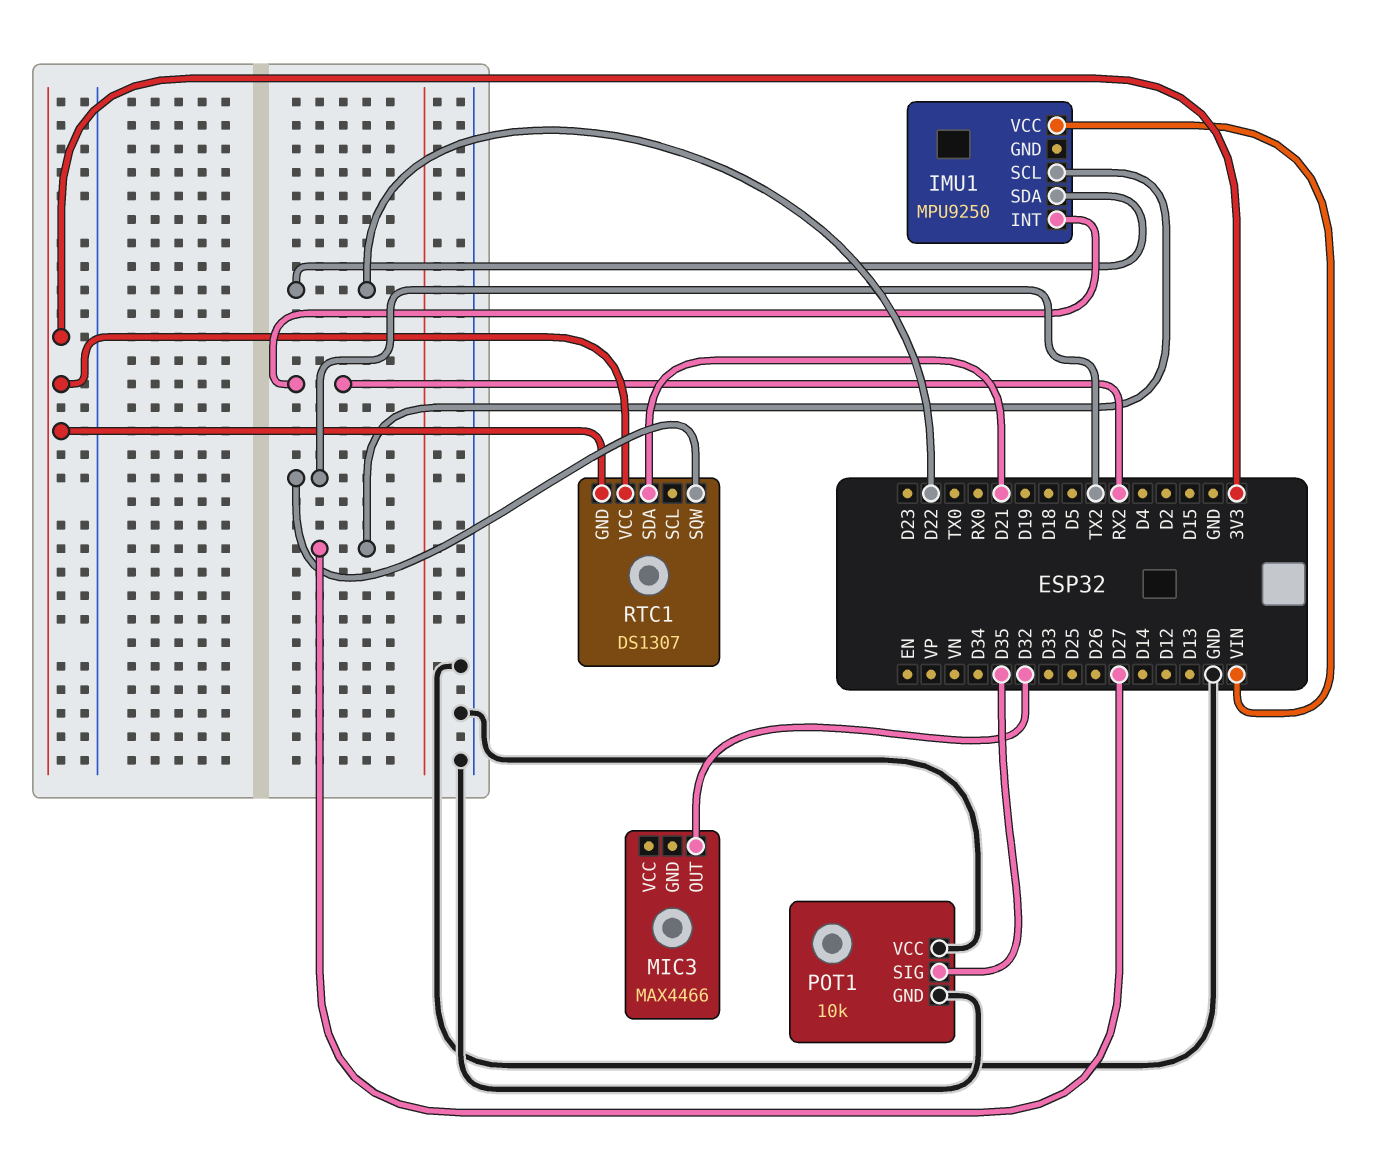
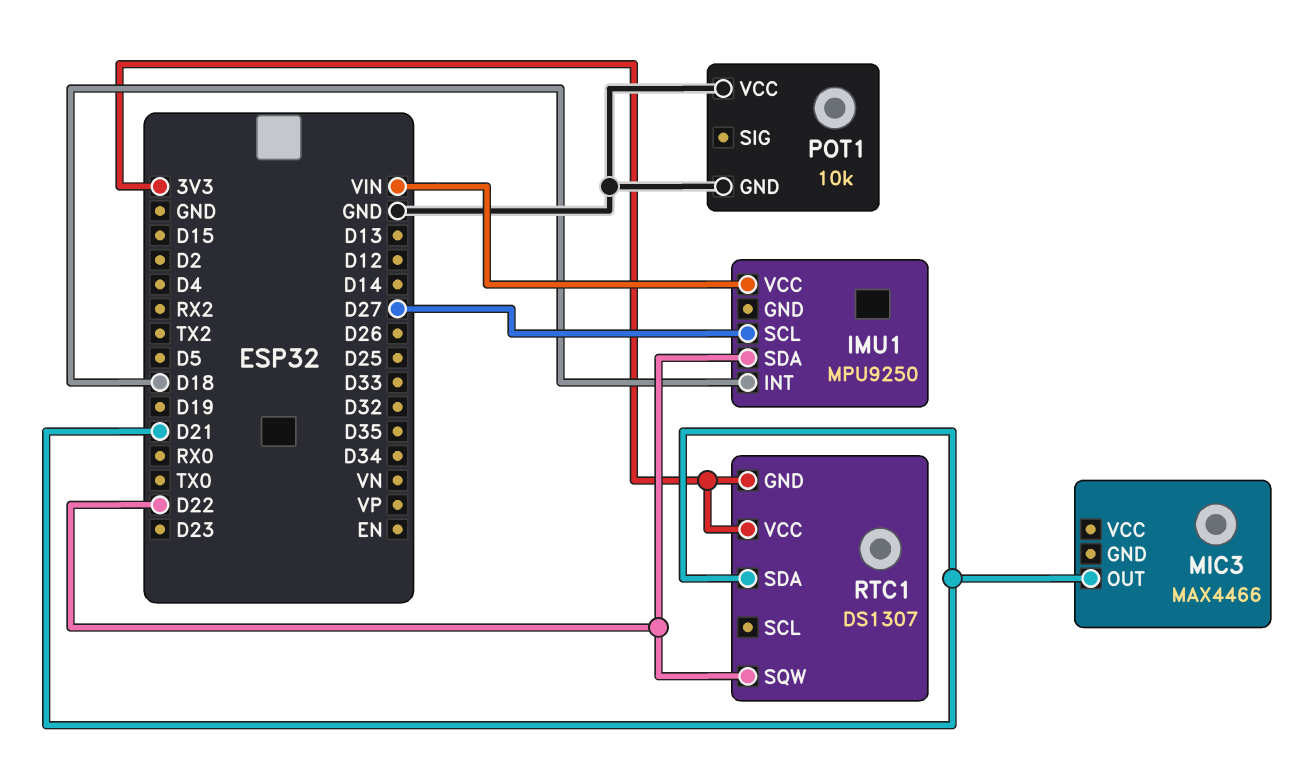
IMU1 pin INT: RX2 -> D18
MIC3 pin OUT: D32 -> D21
POT1 pin SIG: D35 -> none
RTC1 pin SQW: TX2 -> D22

